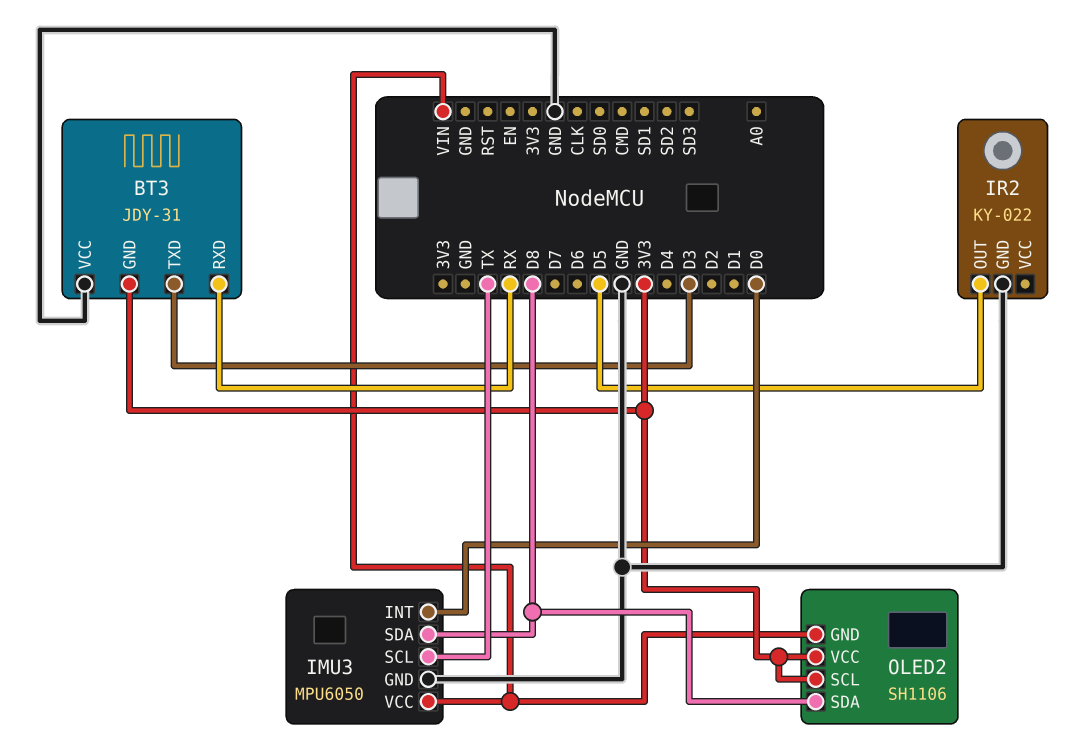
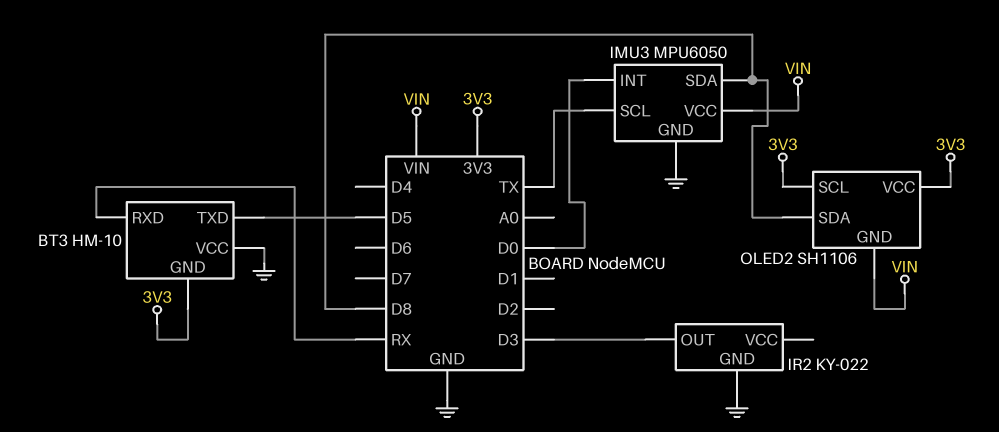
BT3: JDY-31 -> HM-10
BT3 pin TXD: D3 -> D5
IR2 pin OUT: D5 -> D3

